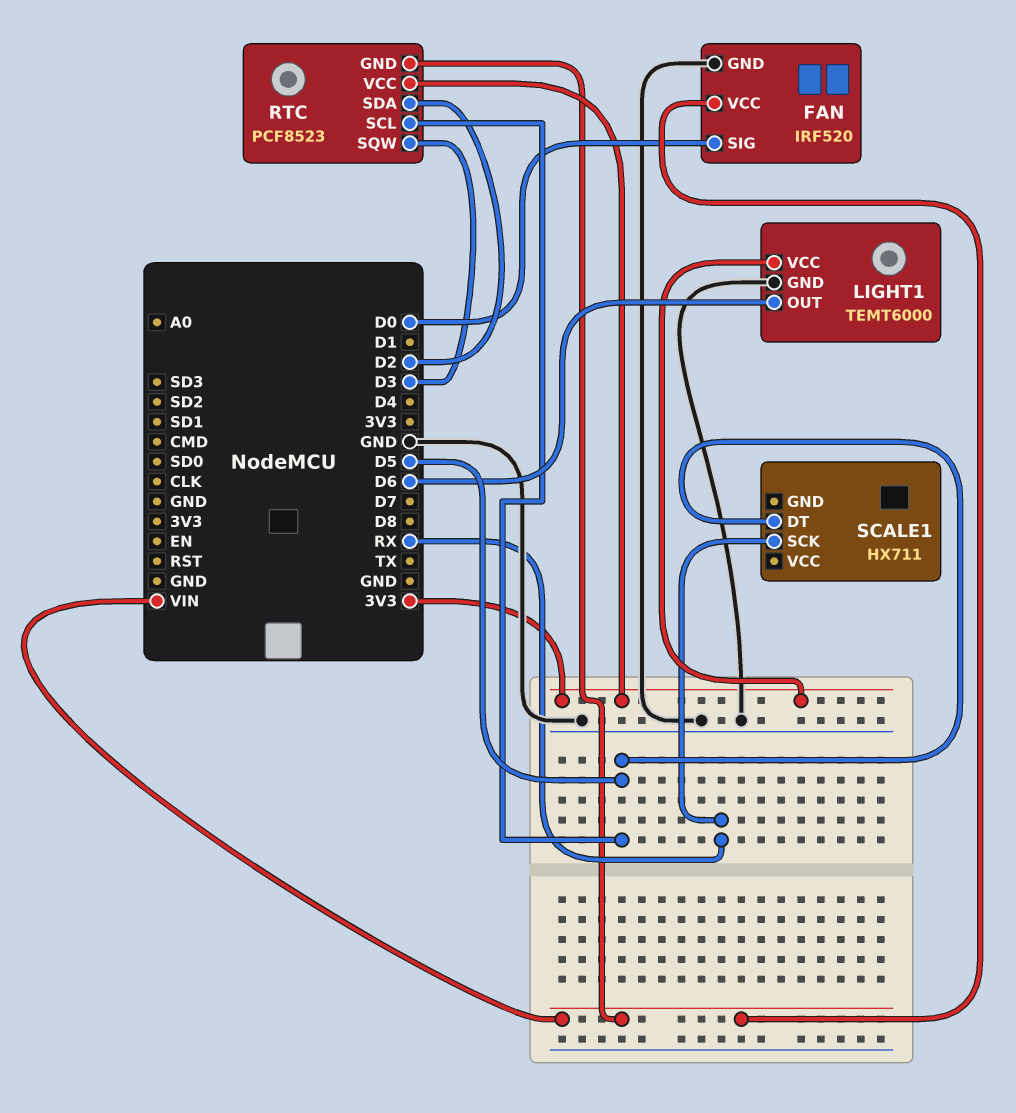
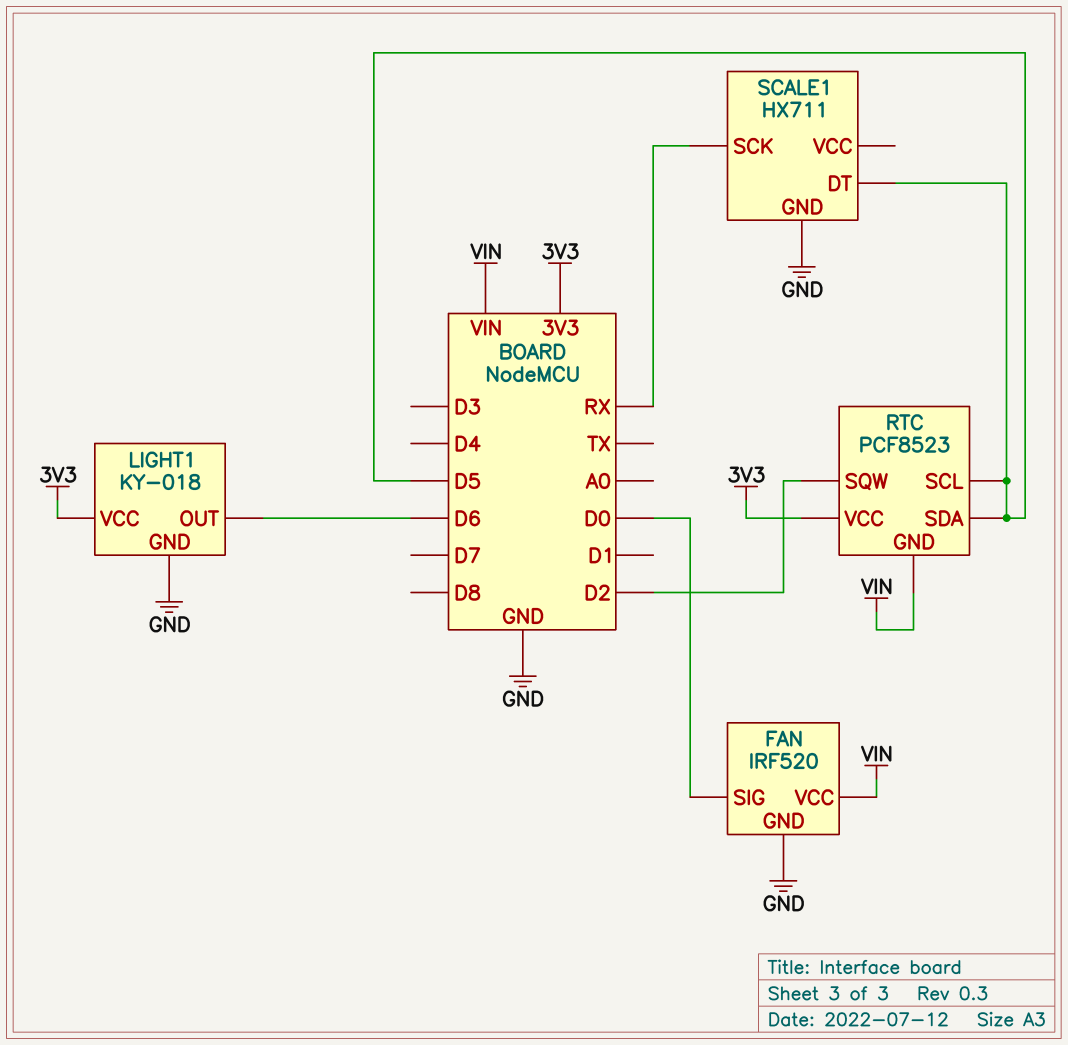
LIGHT1: TEMT6000 -> KY-018
RTC pin SDA: D2 -> D5
RTC pin SQW: D3 -> D2
SCALE1 pin GND: none -> GND

